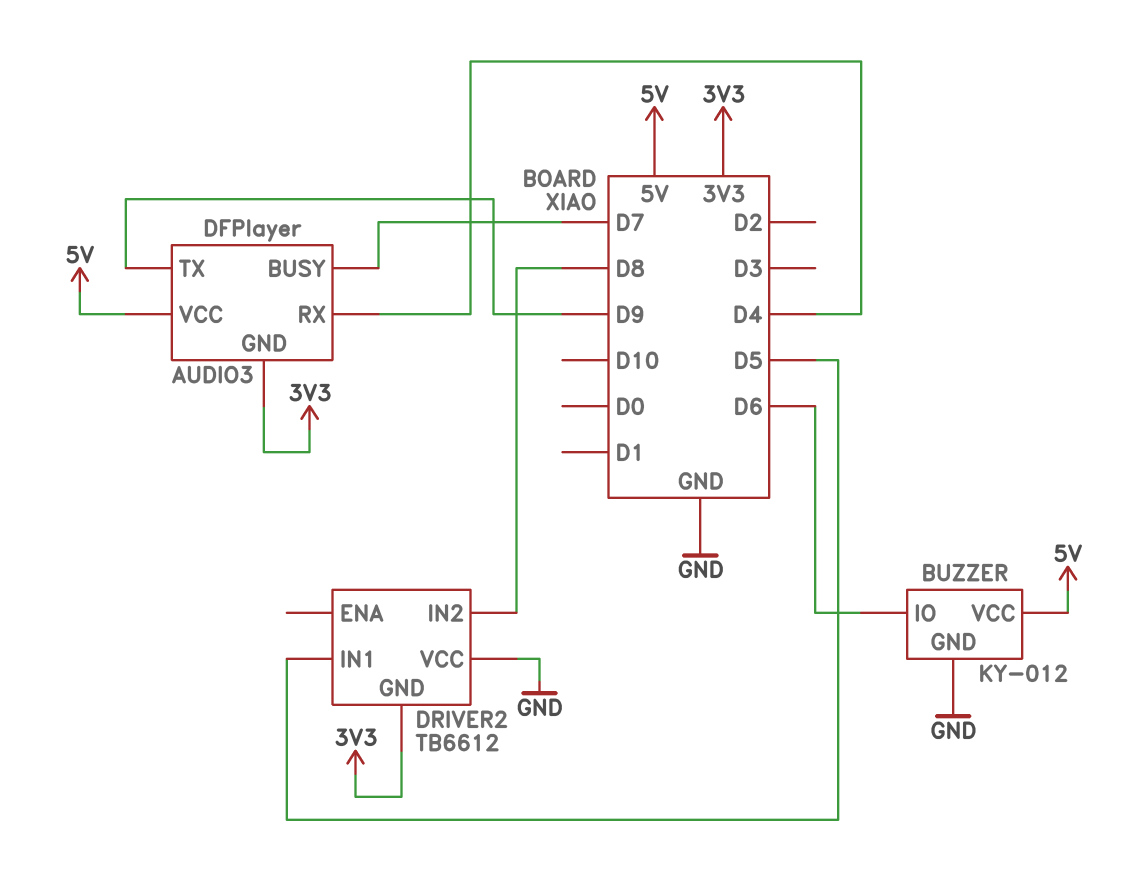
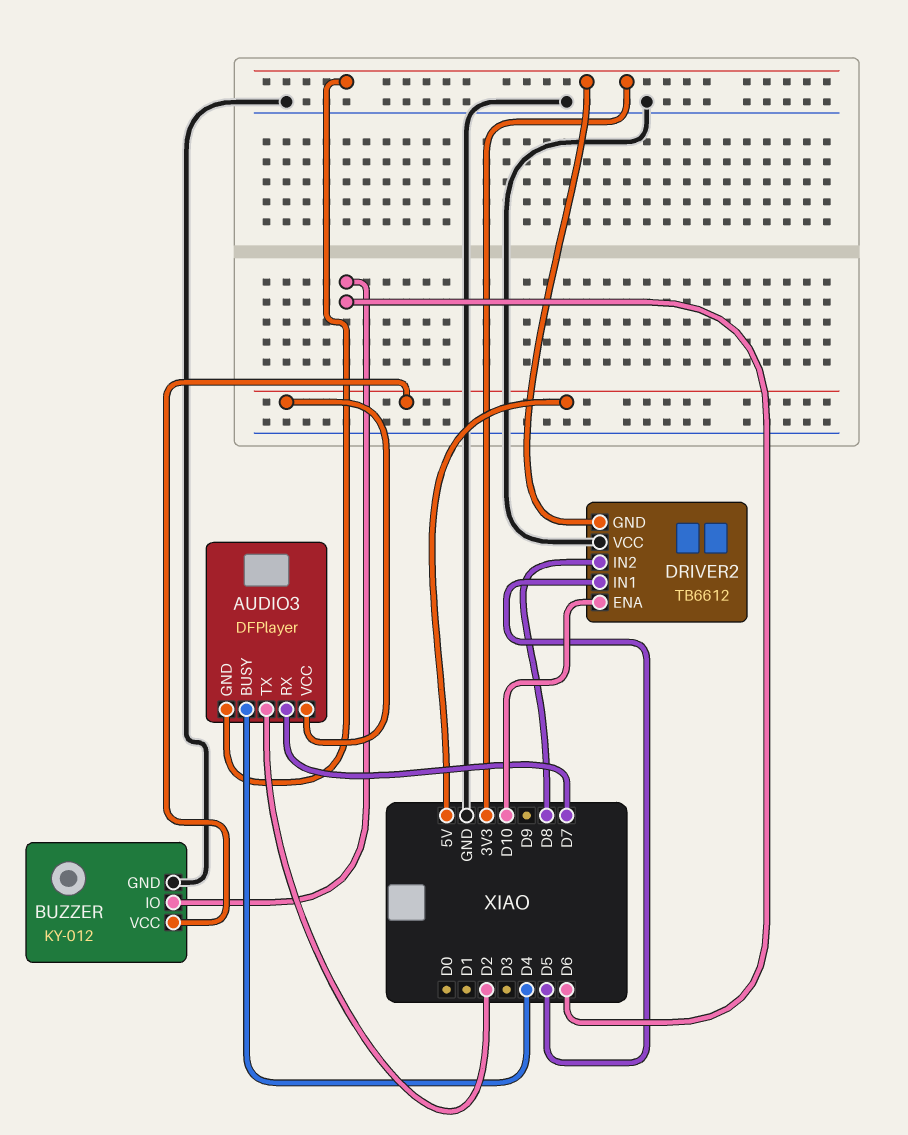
AUDIO3 pin BUSY: D7 -> D4
AUDIO3 pin RX: D4 -> D7
AUDIO3 pin TX: D9 -> D2
DRIVER2 pin ENA: none -> D10

